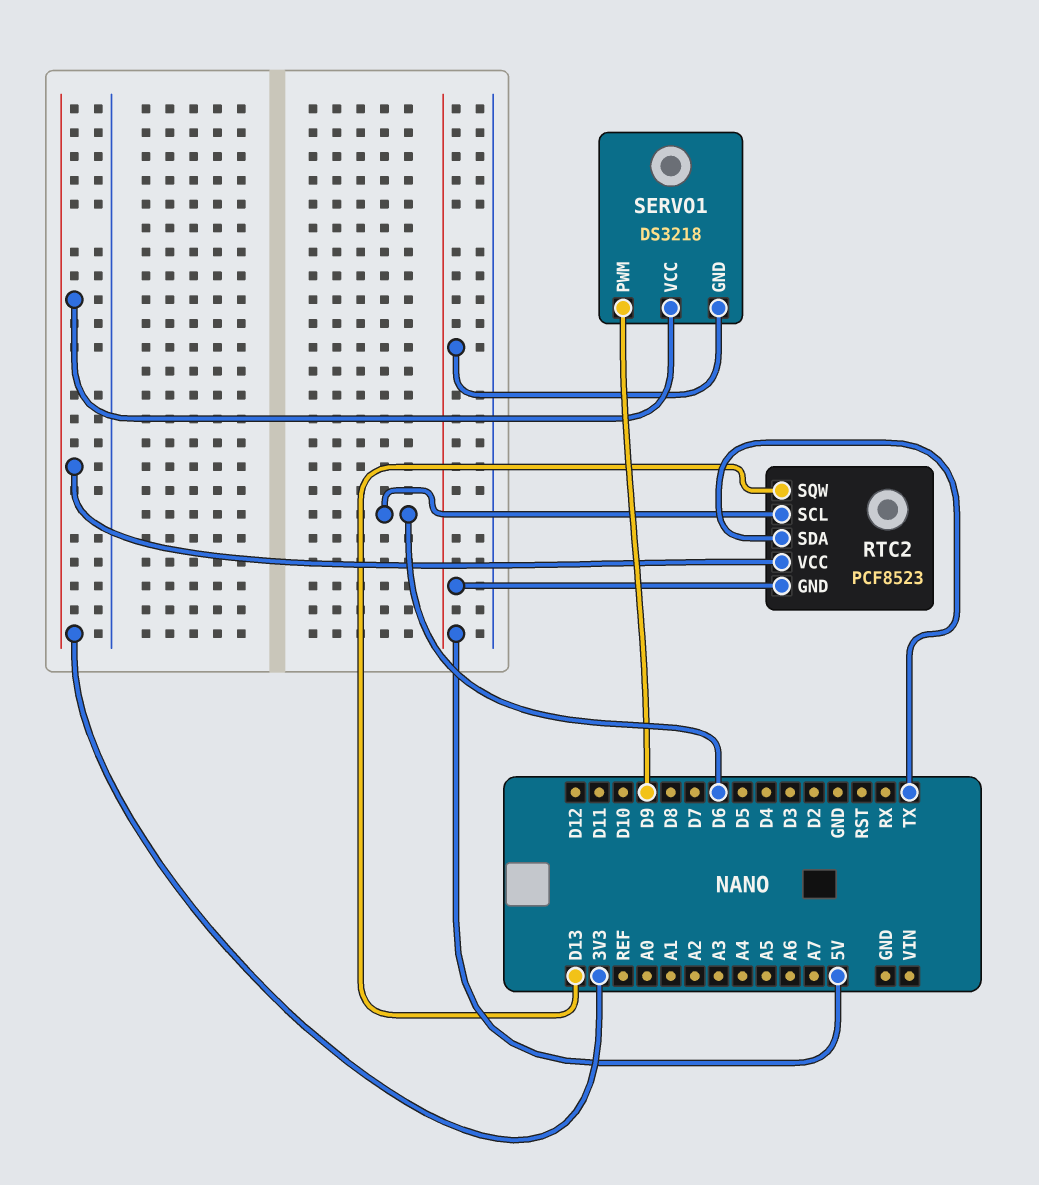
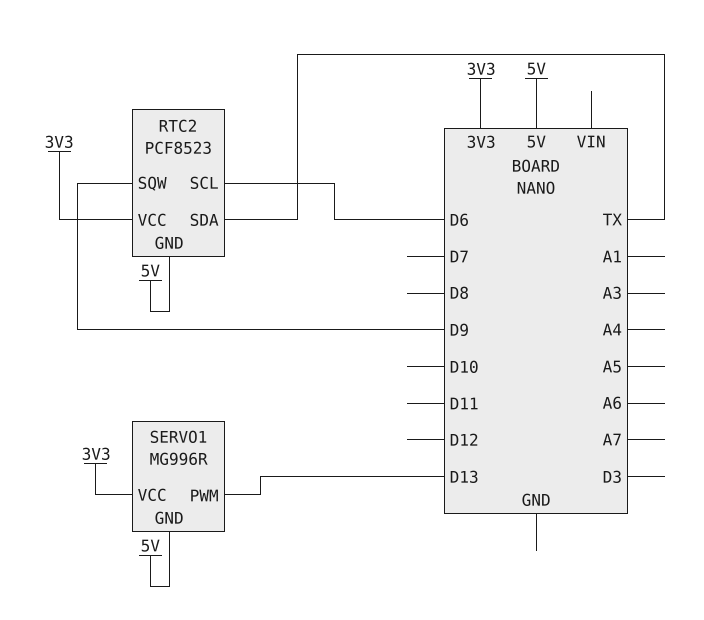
RTC2 pin SQW: D13 -> D9
SERVO1: DS3218 -> MG996R
SERVO1 pin PWM: D9 -> D13

